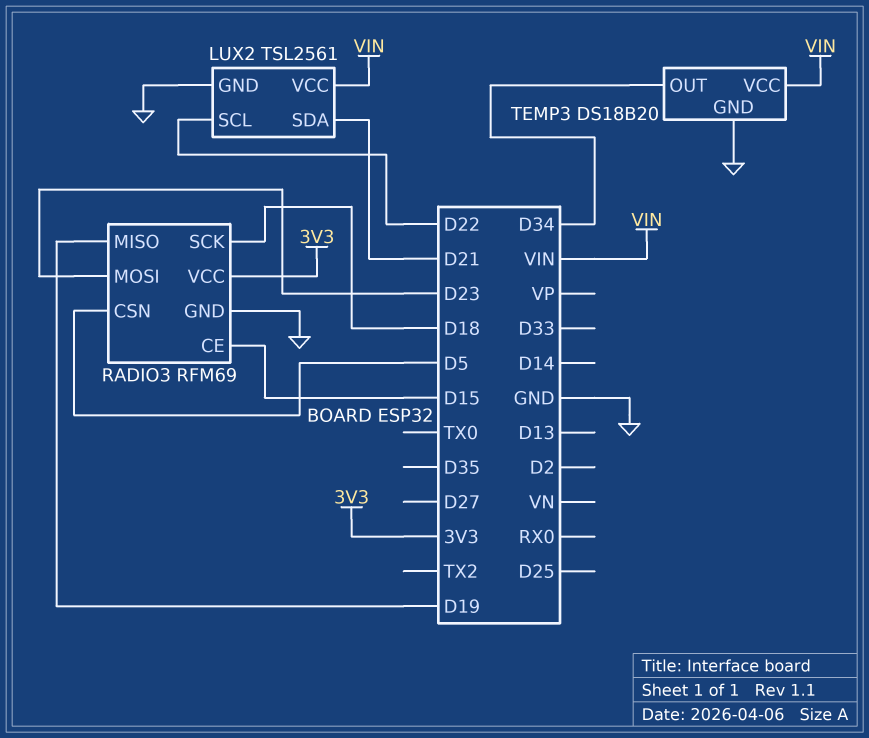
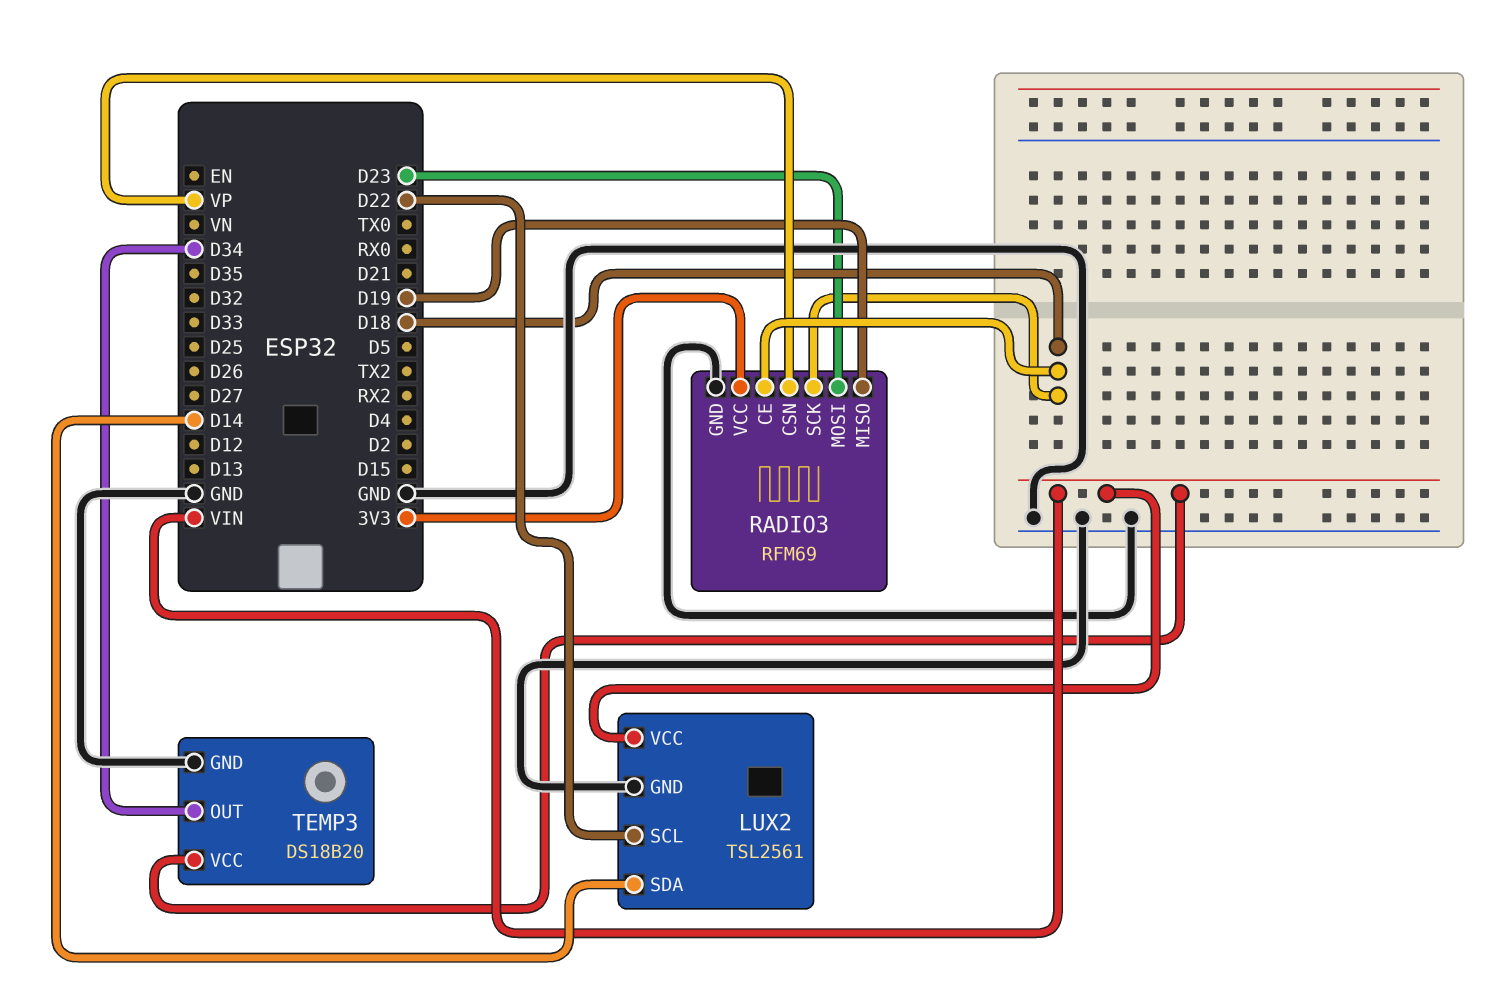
LUX2 pin SDA: D21 -> D14
RADIO3 pin CE: D15 -> D18
RADIO3 pin CSN: D5 -> VP

